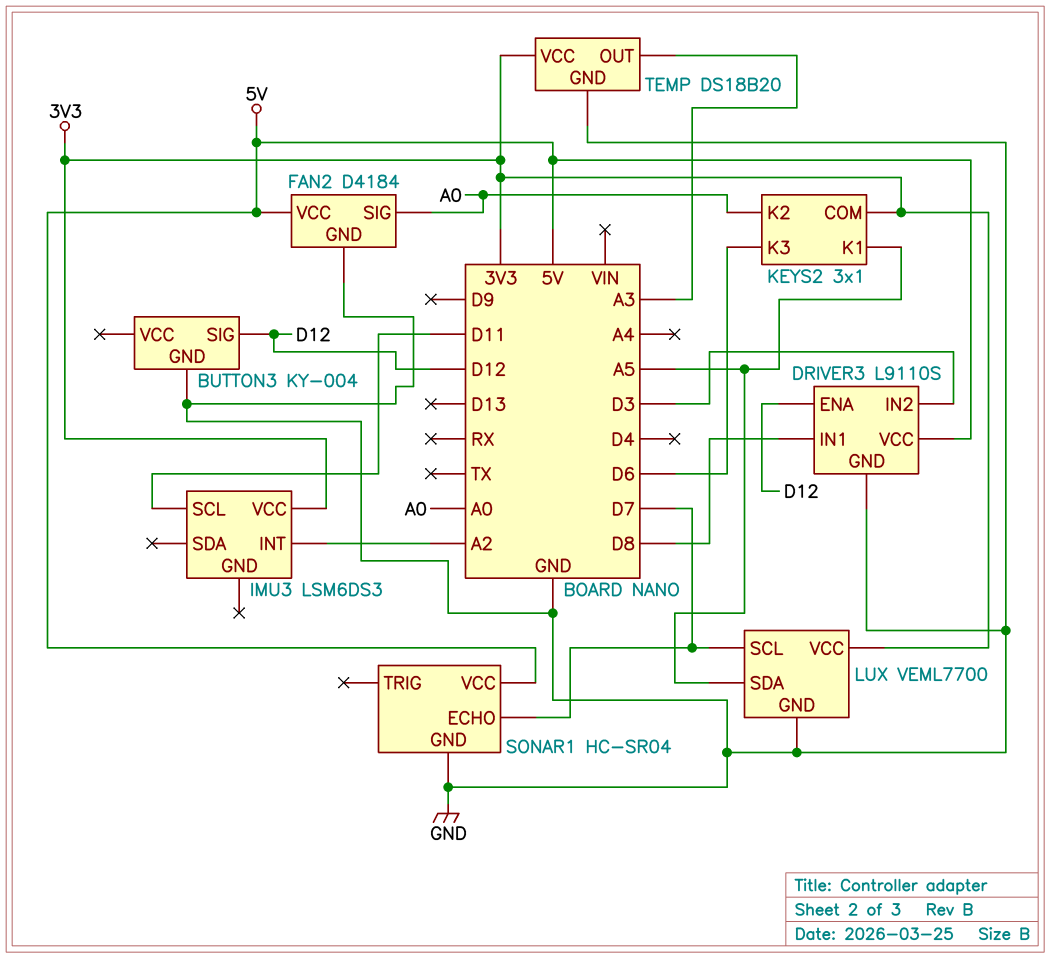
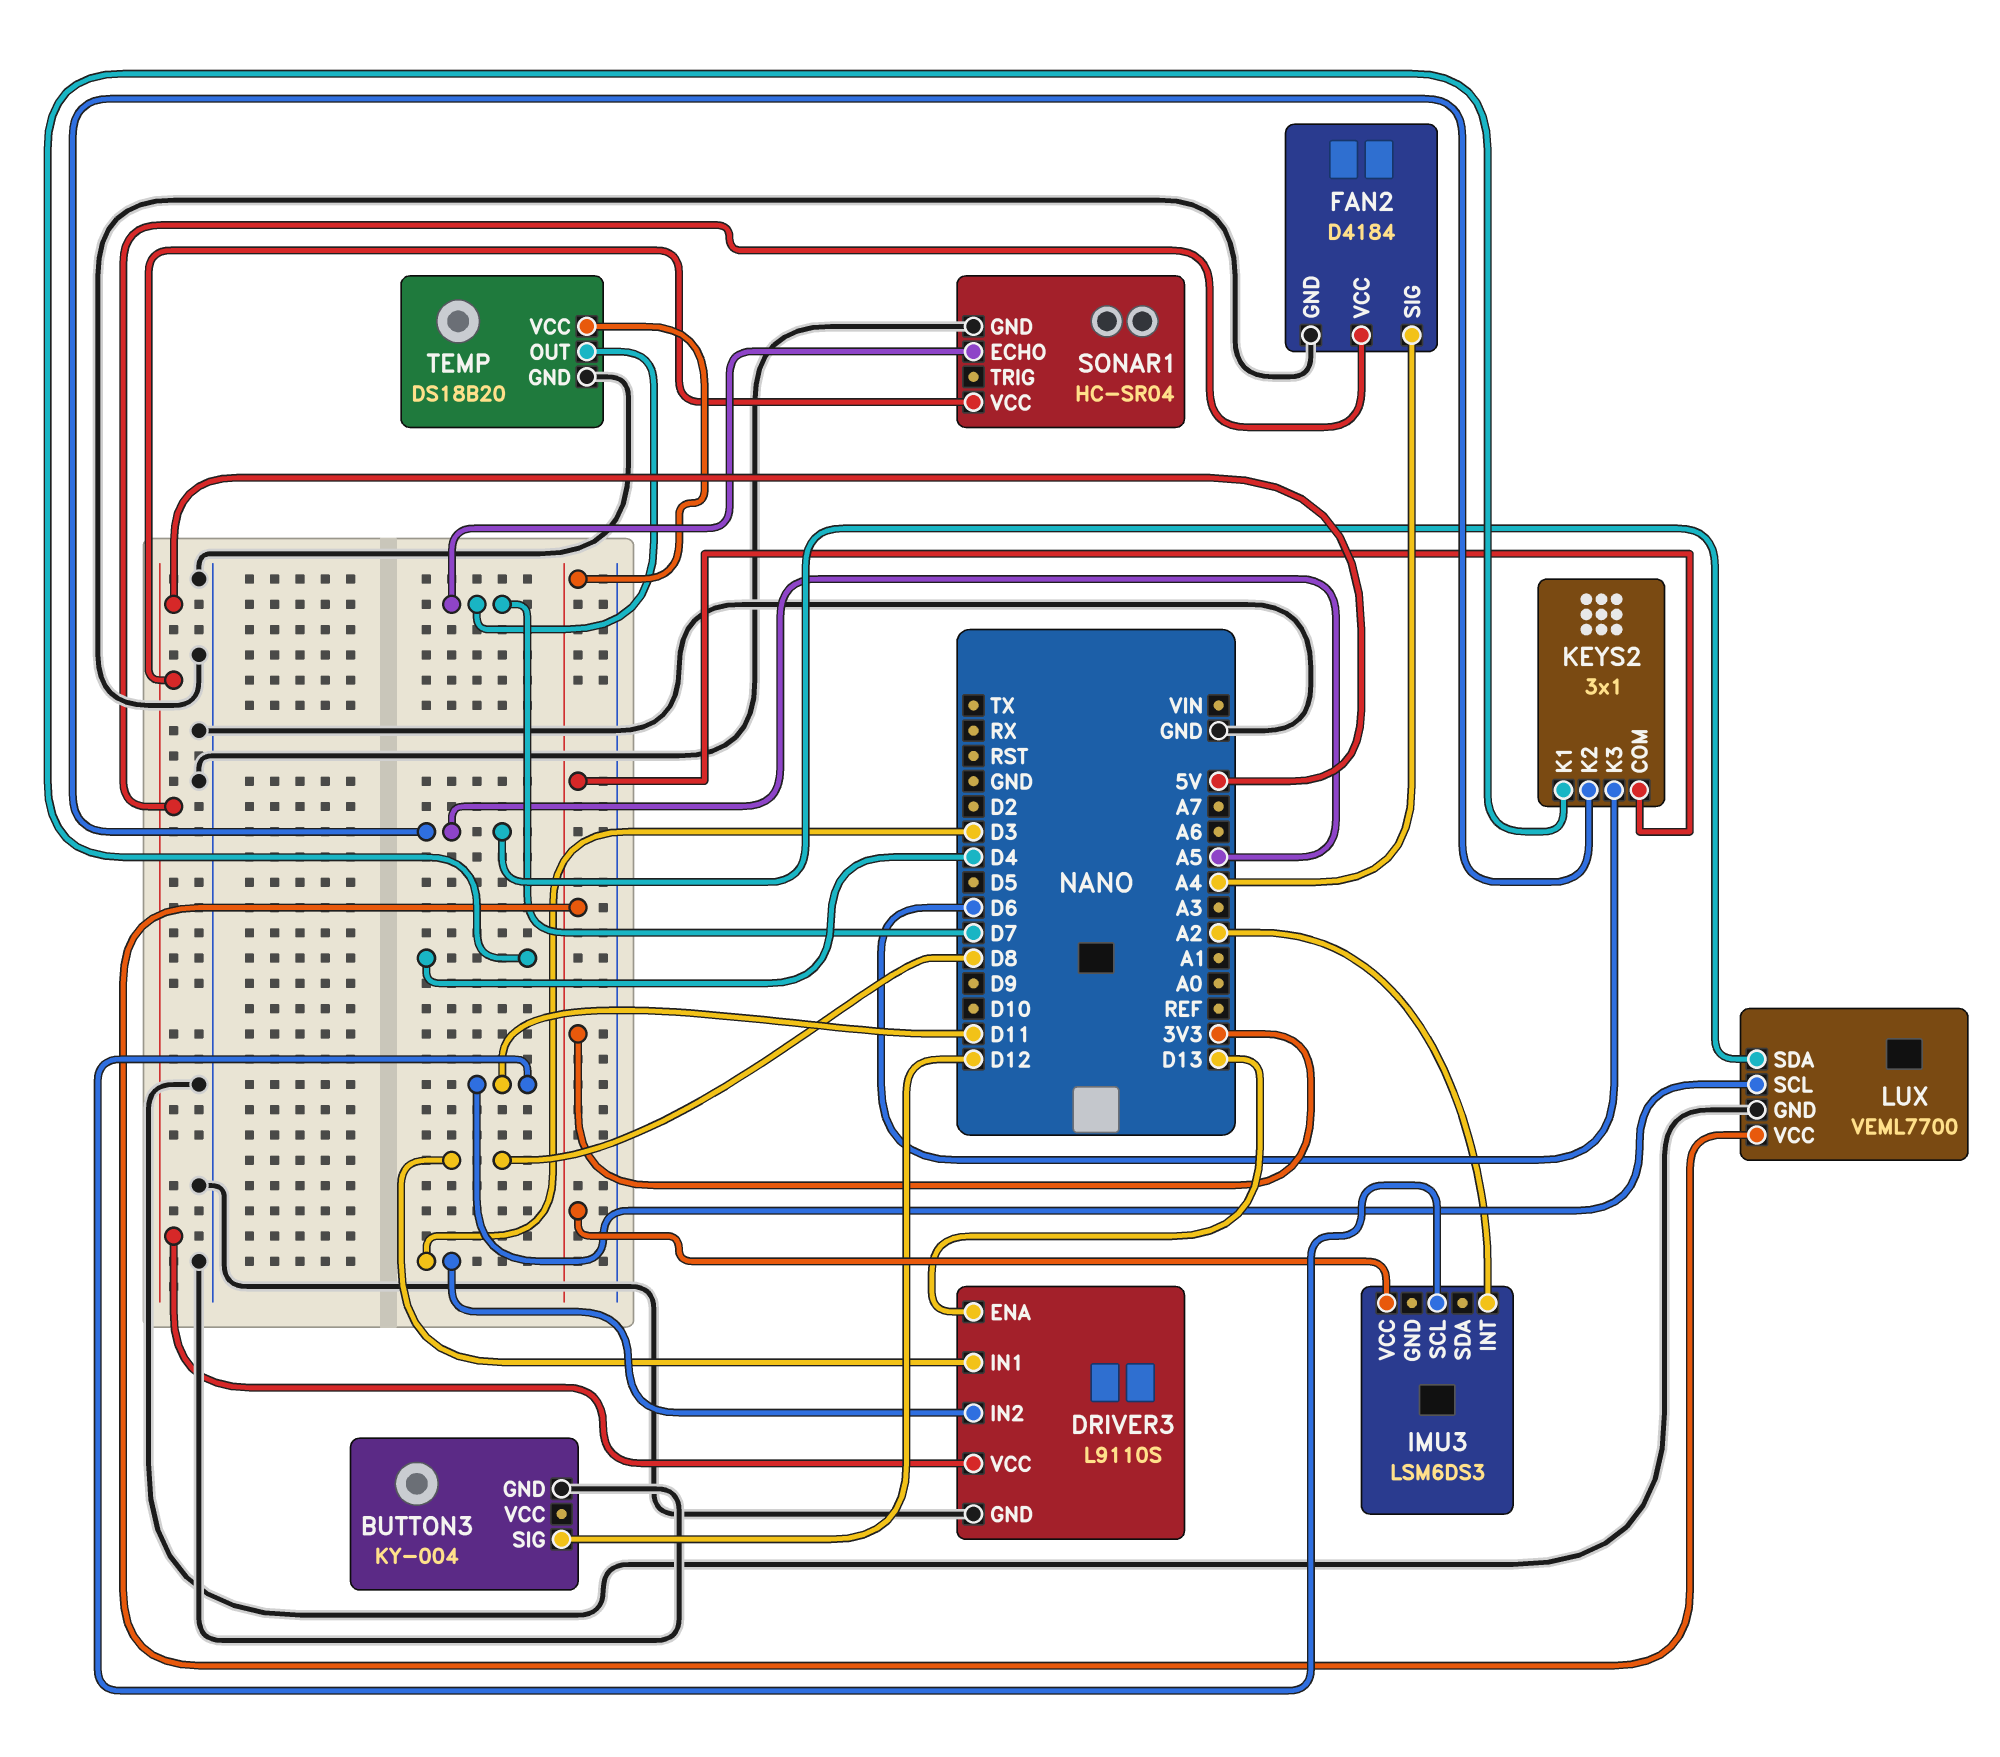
DRIVER3 pin ENA: D12 -> D13
FAN2 pin SIG: A0 -> A4
KEYS2 pin K1: A5 -> D4
KEYS2 pin K2: A0 -> A5
LUX pin SCL: D7 -> D11
TEMP pin OUT: A3 -> D7

